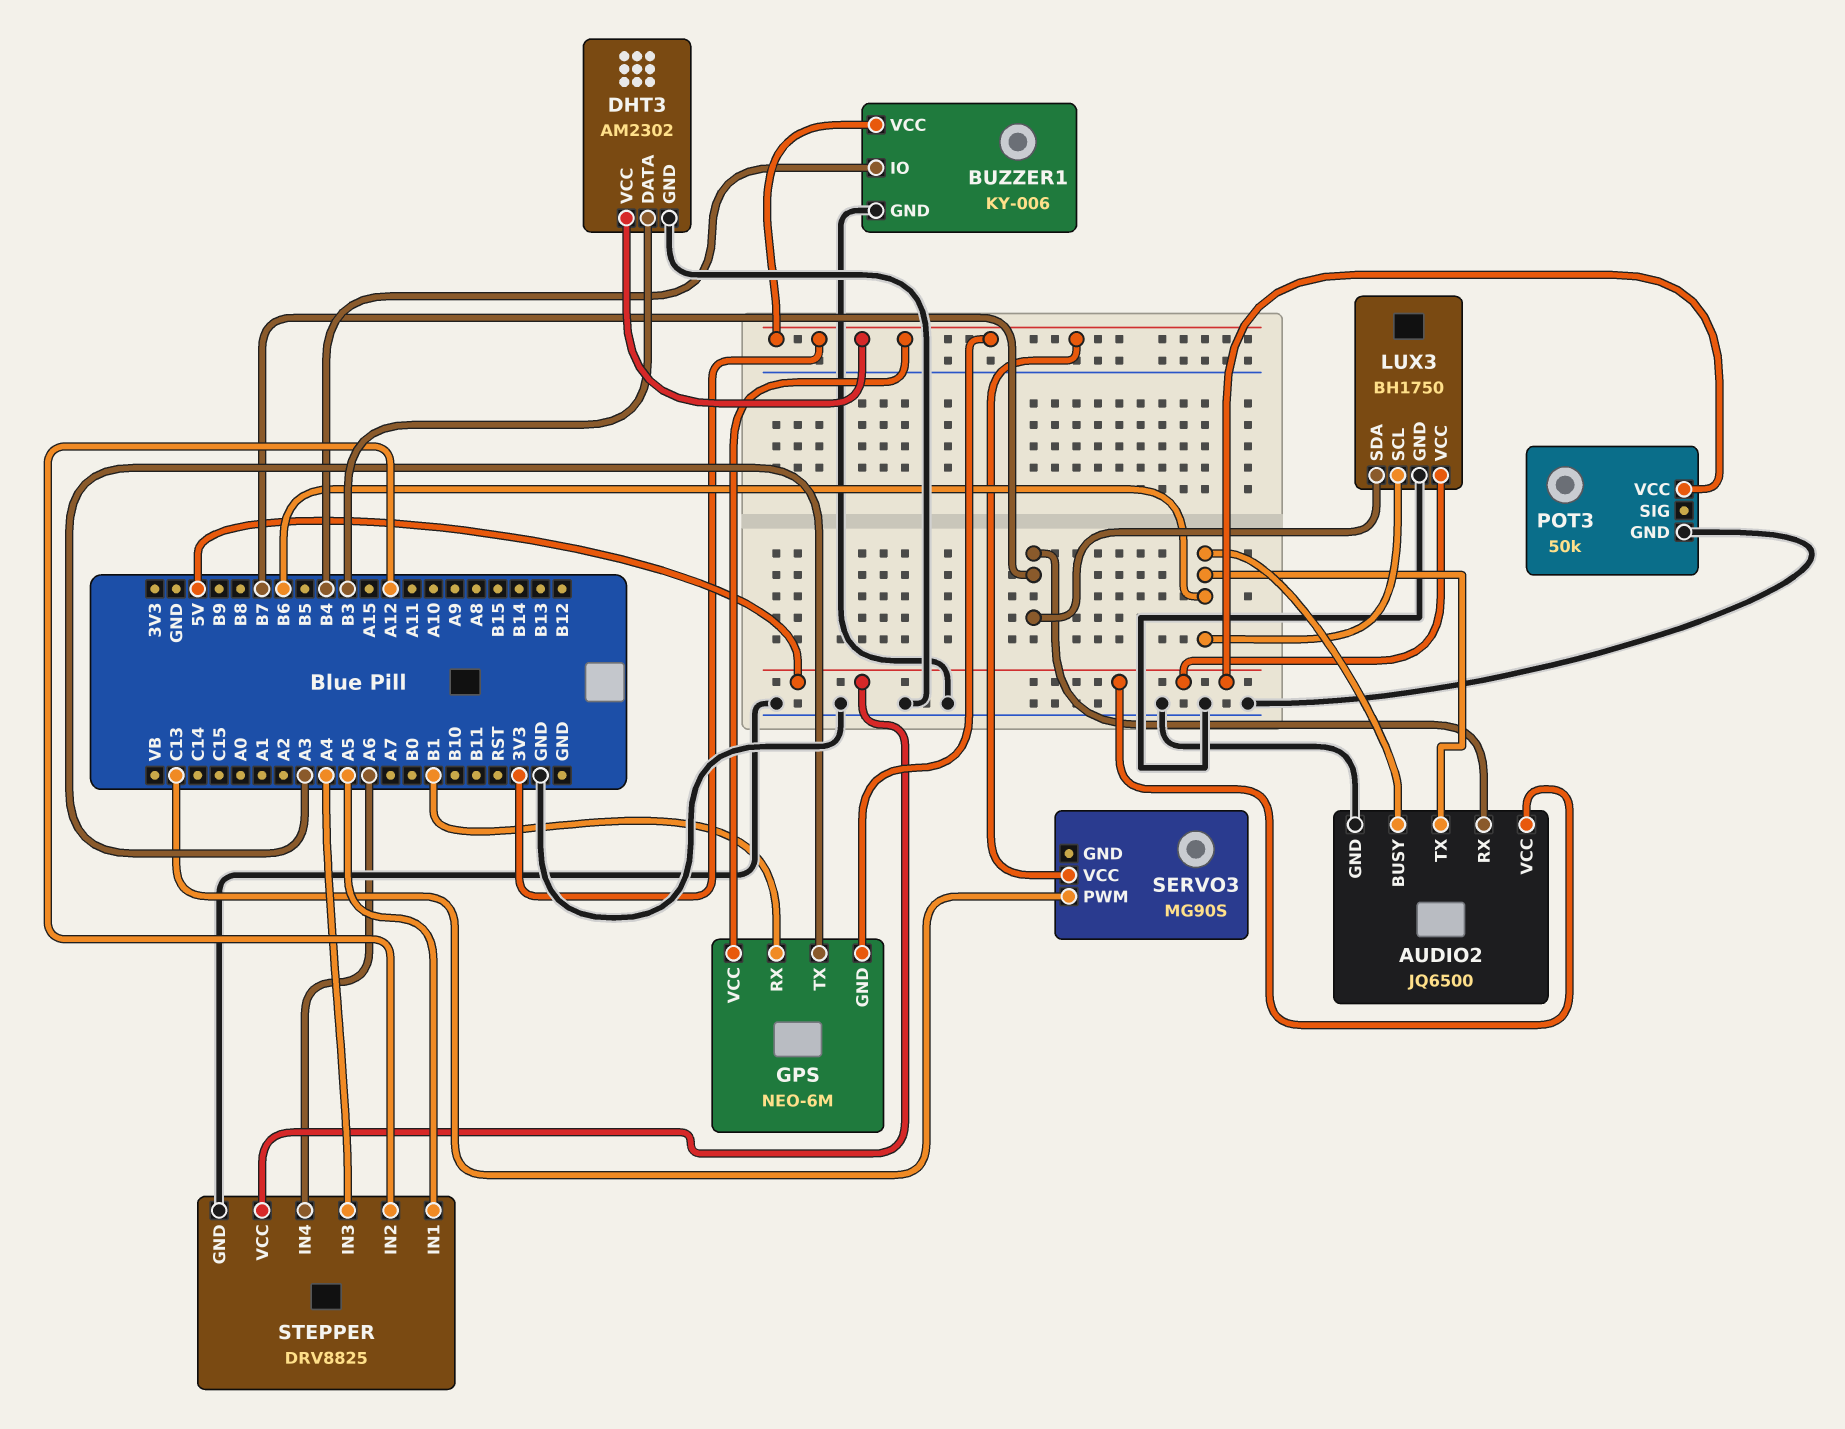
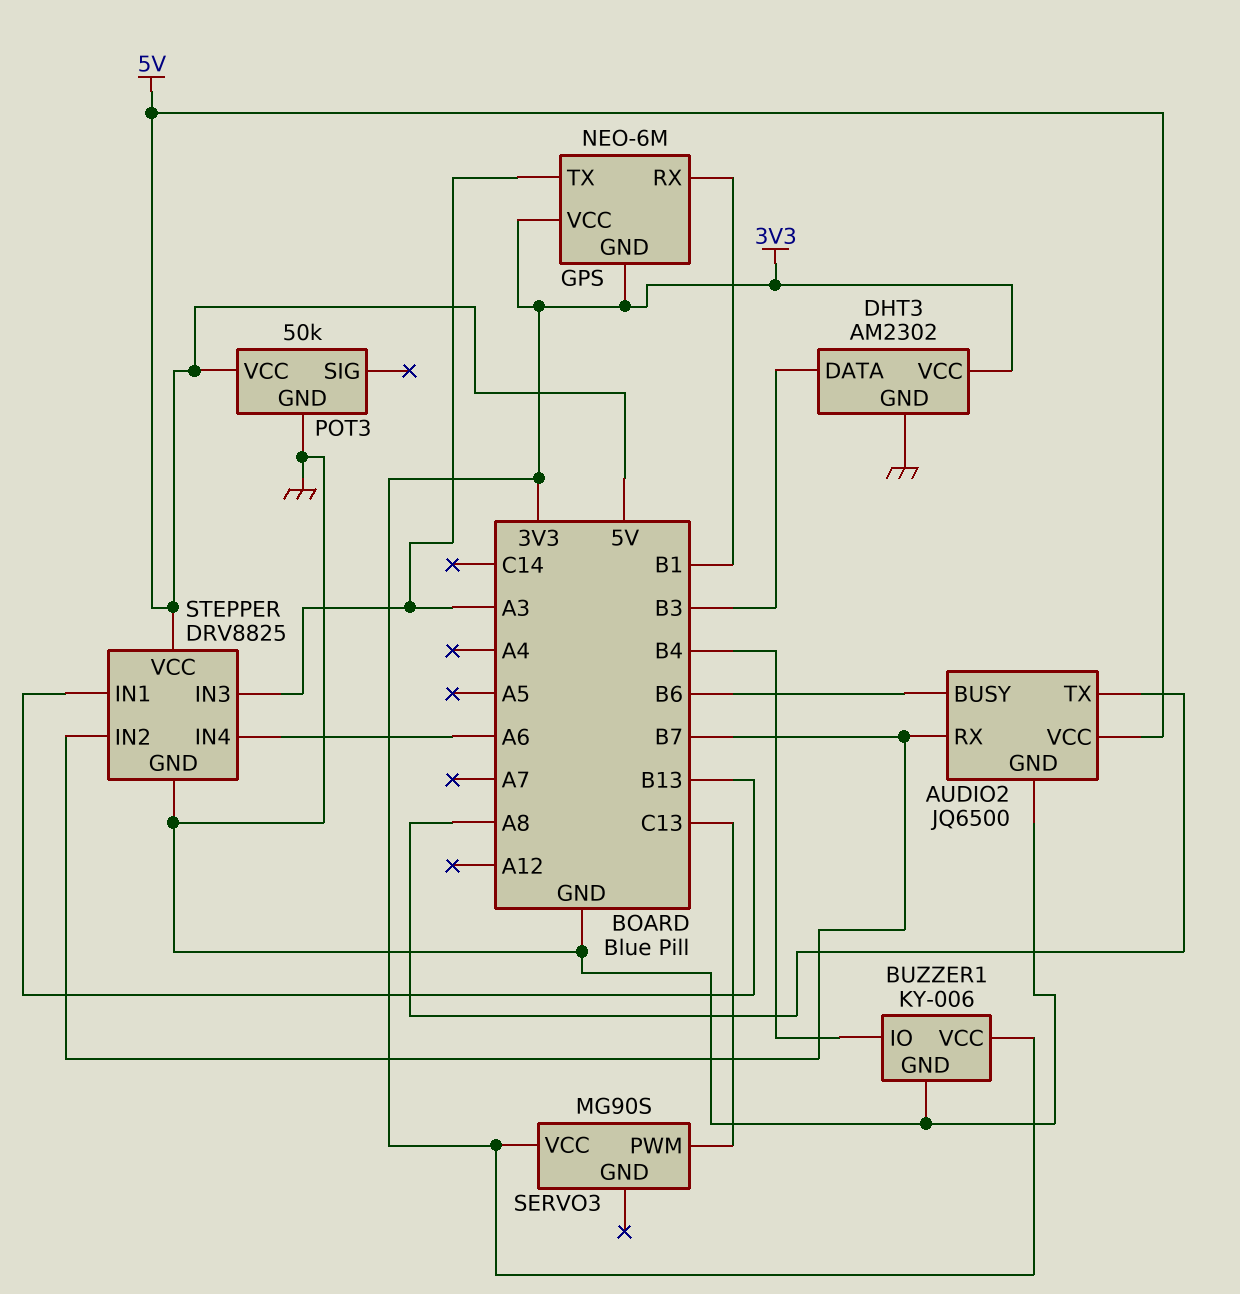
AUDIO2 pin TX: B6 -> A8
LUX3: BH1750 -> none
LUX3 pin GND: GND -> none
LUX3 pin SCL: B6 -> none
LUX3 pin SDA: B7 -> none
LUX3 pin VCC: 5V -> none
STEPPER pin IN1: A5 -> B13
STEPPER pin IN2: A12 -> B7
STEPPER pin IN3: A4 -> A3

